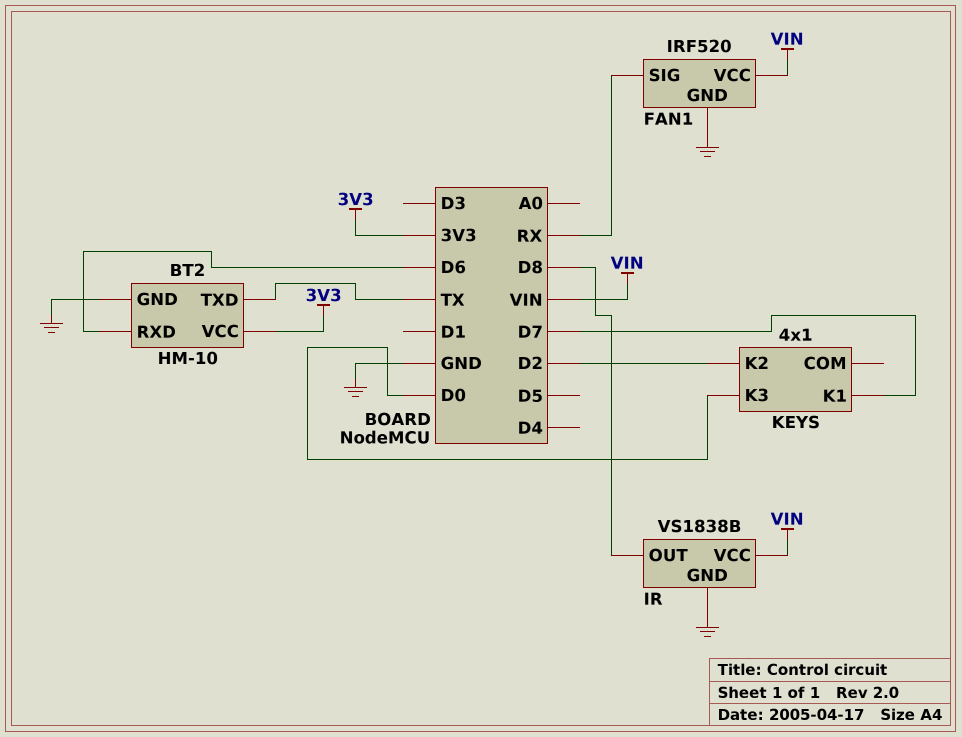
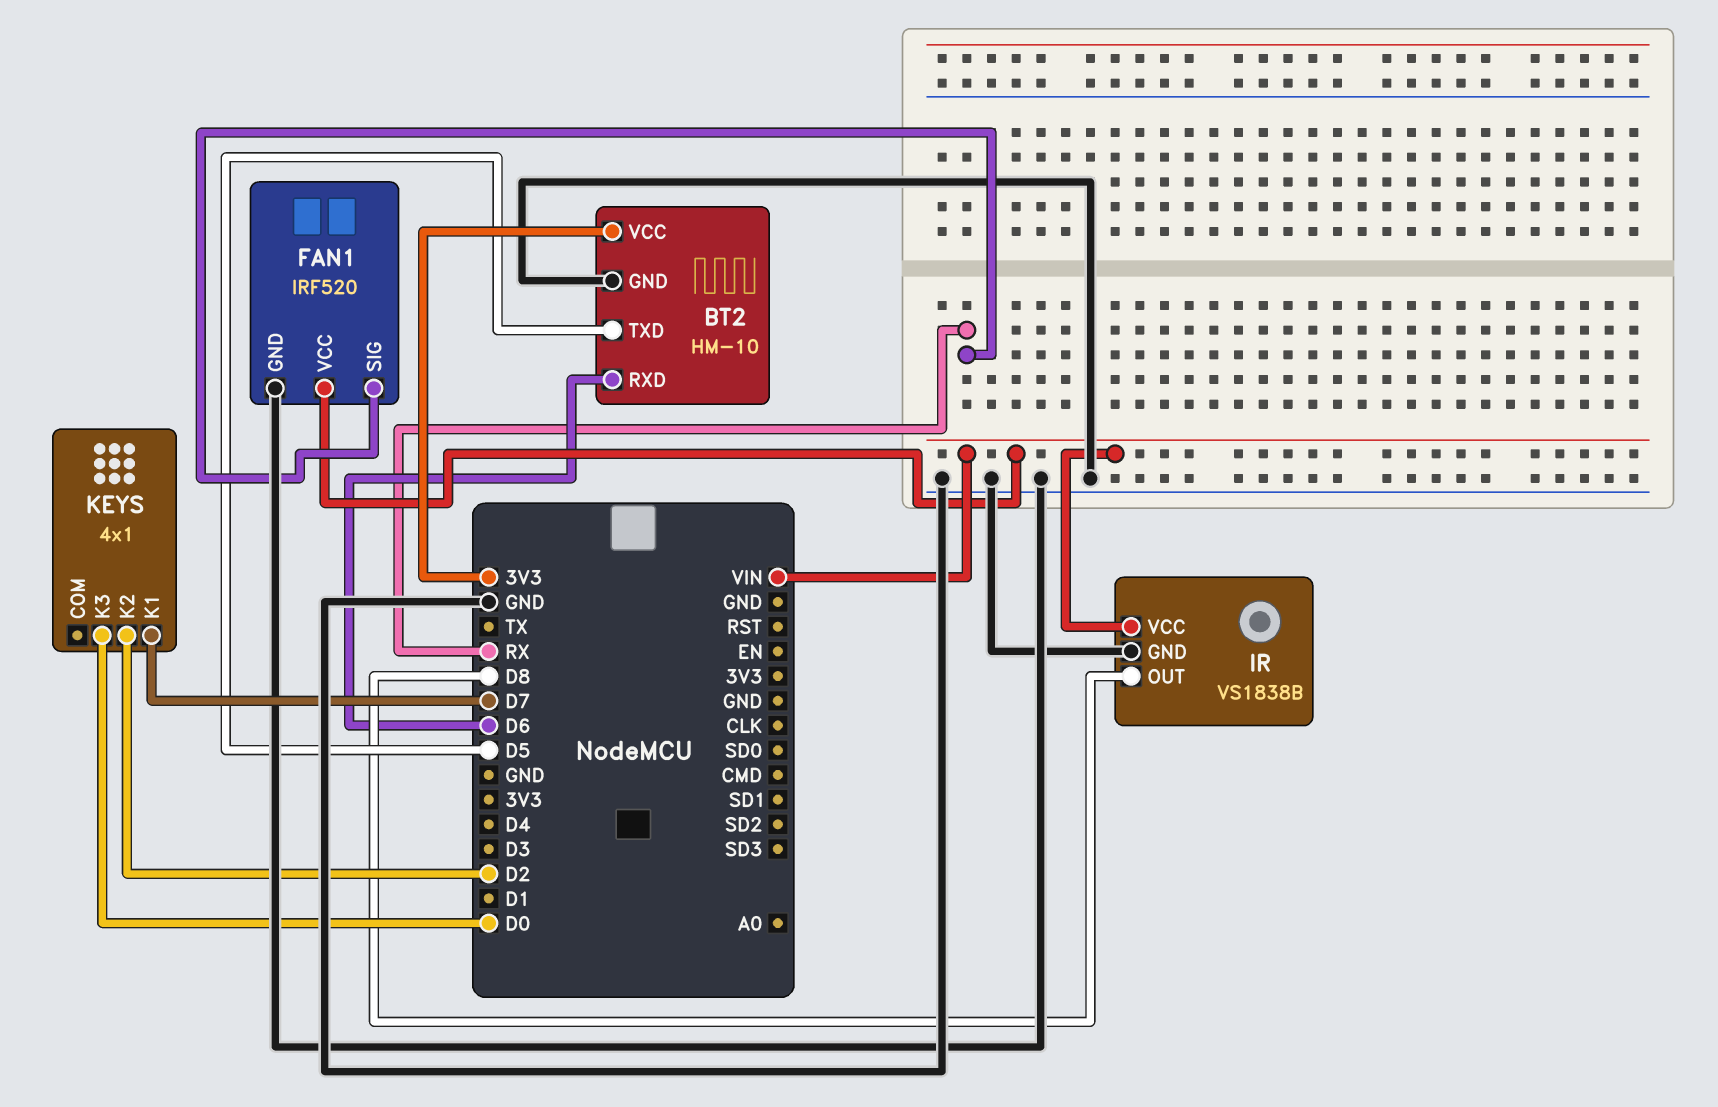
BT2 pin TXD: TX -> D5

